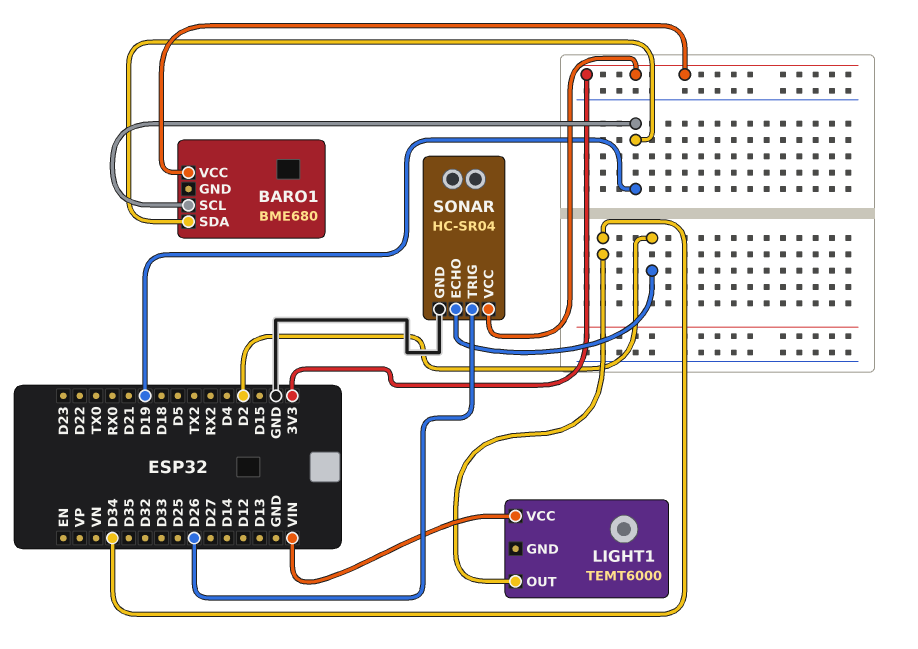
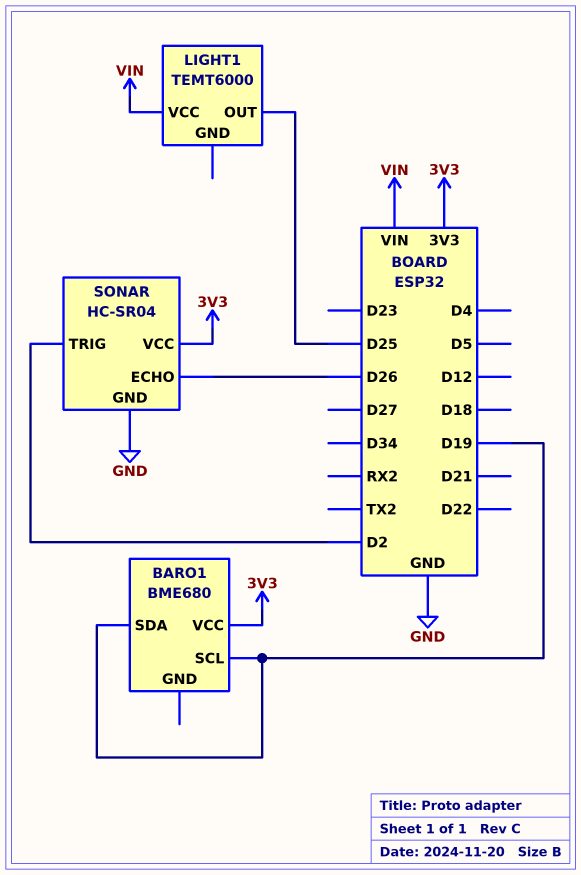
LIGHT1 pin OUT: D34 -> D25
SONAR pin ECHO: D2 -> D26
SONAR pin TRIG: D26 -> D2

